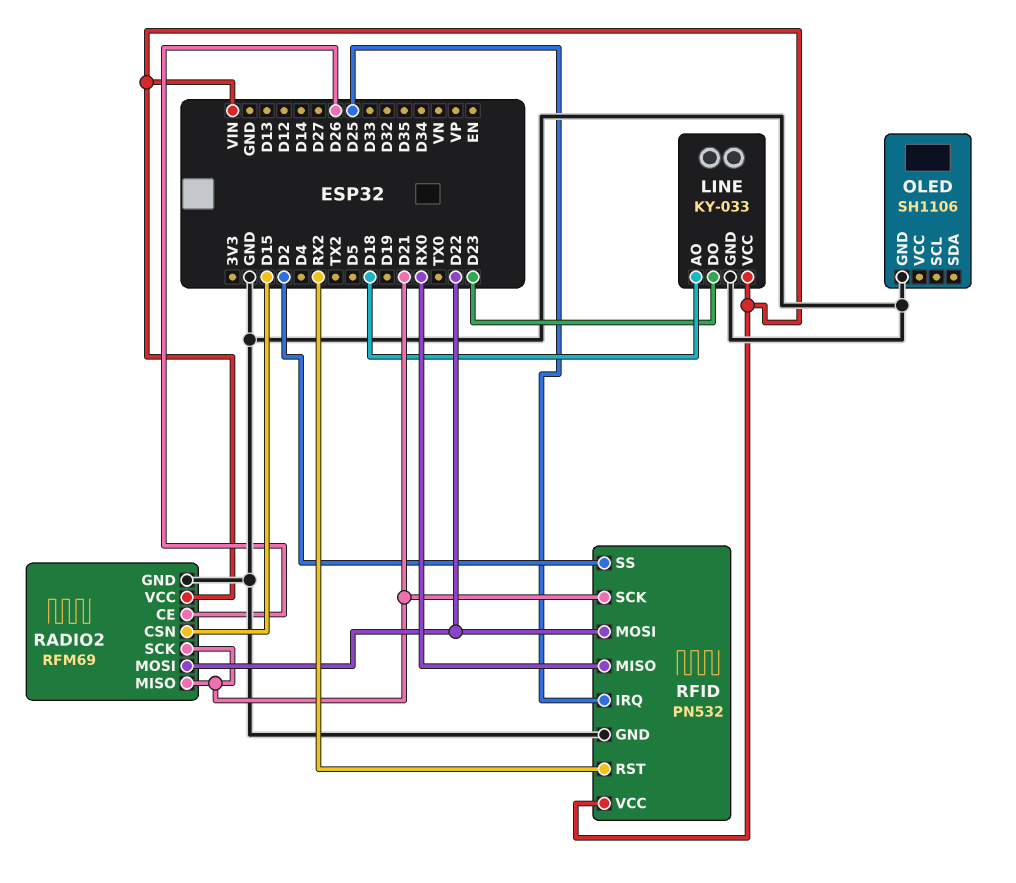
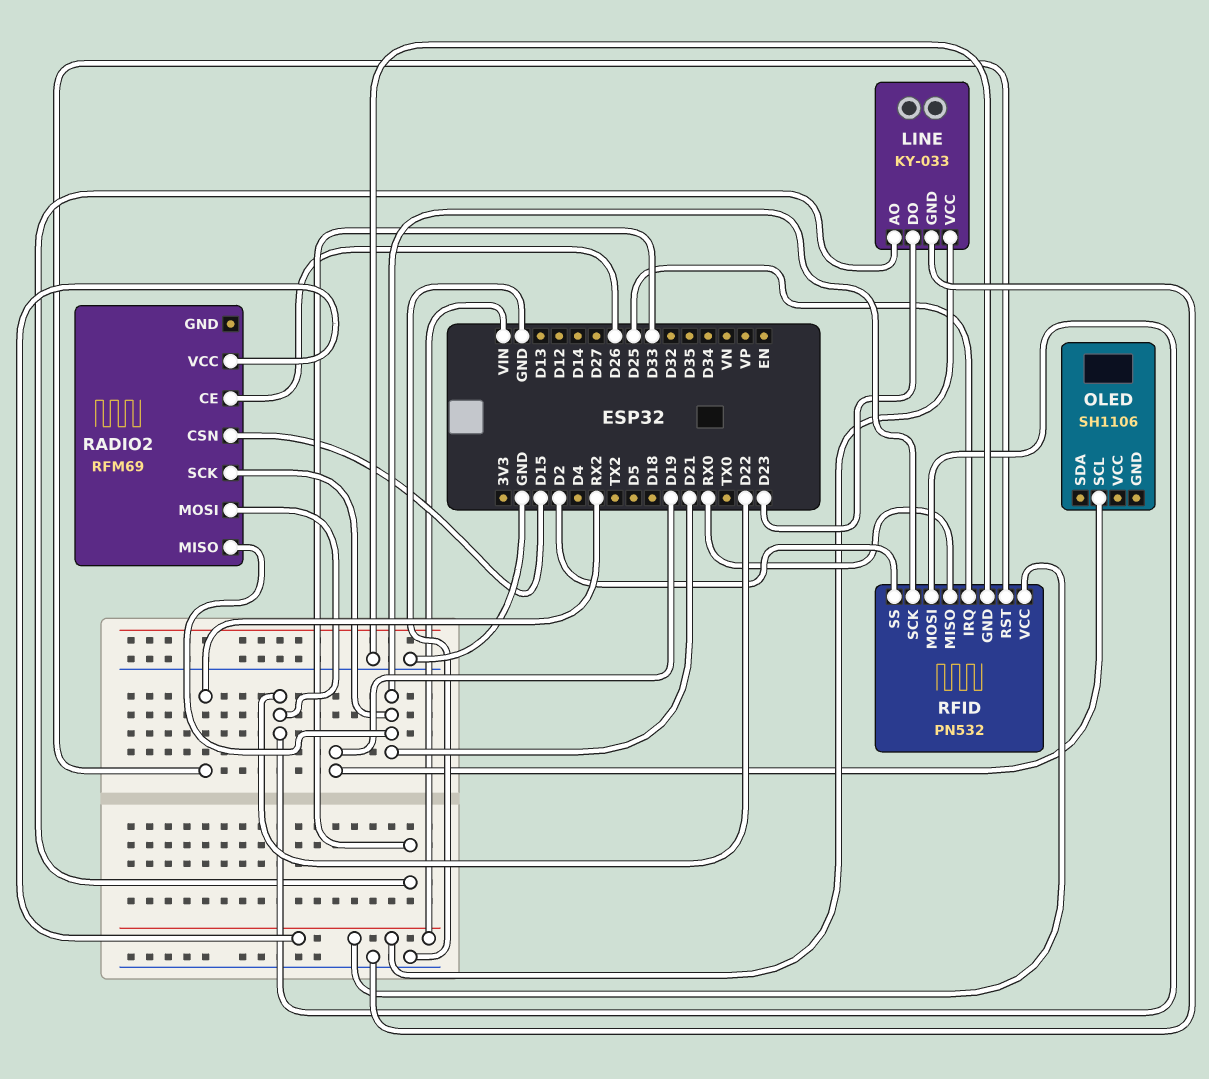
LINE pin AO: D18 -> D33
OLED pin GND: GND -> none
OLED pin SCL: none -> D19
RADIO2 pin GND: GND -> none

